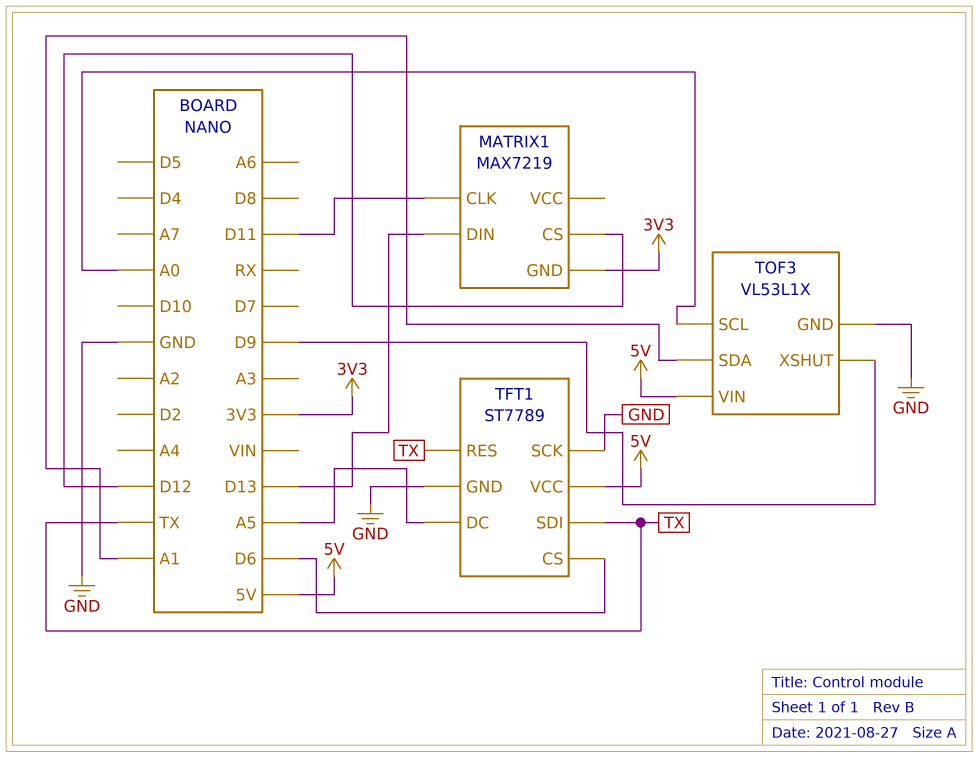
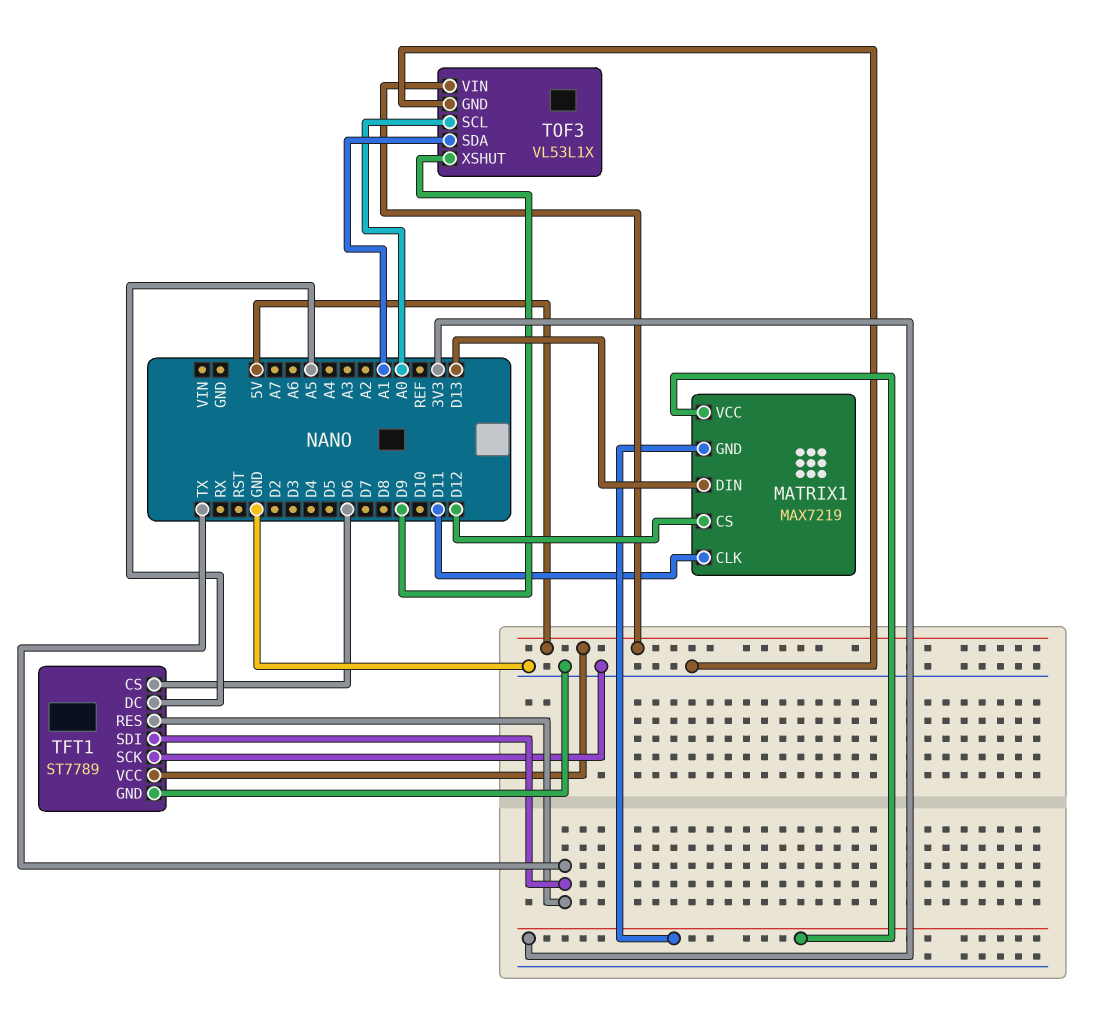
MATRIX1 pin VCC: none -> 3V3

